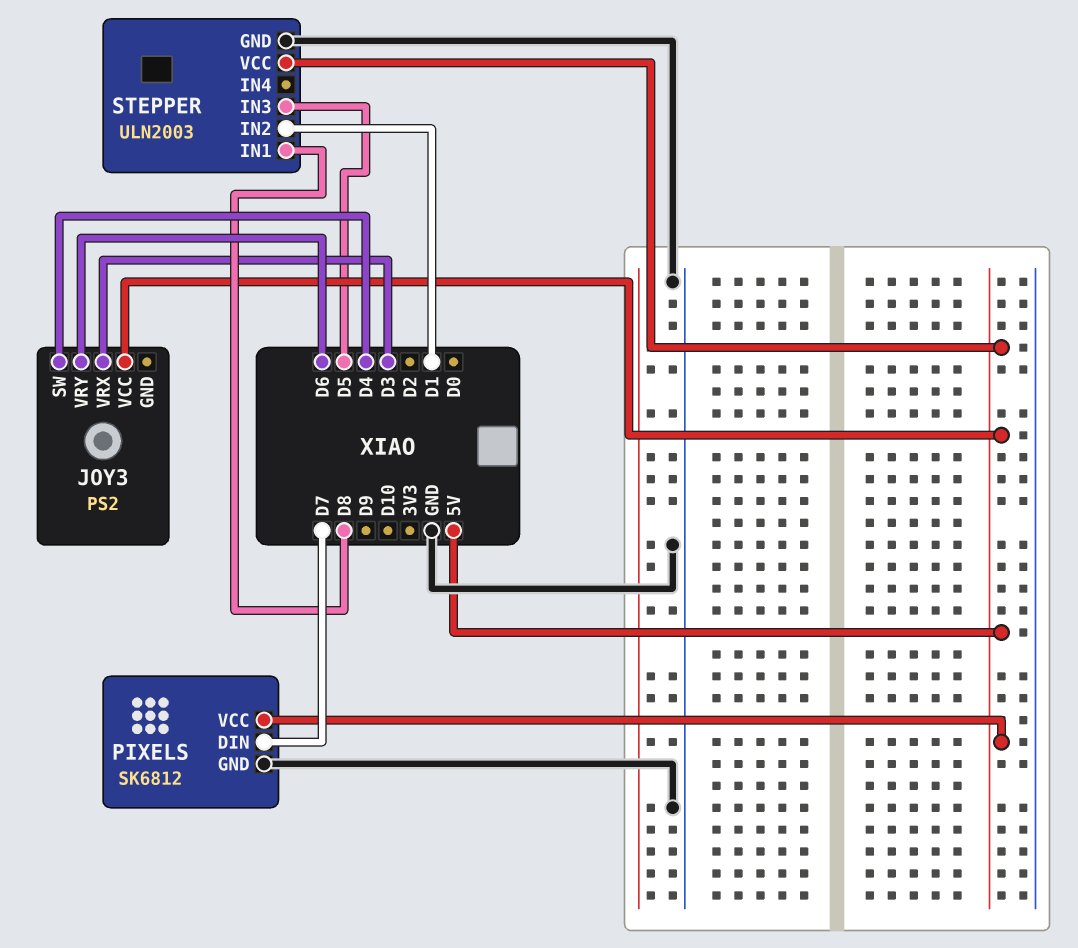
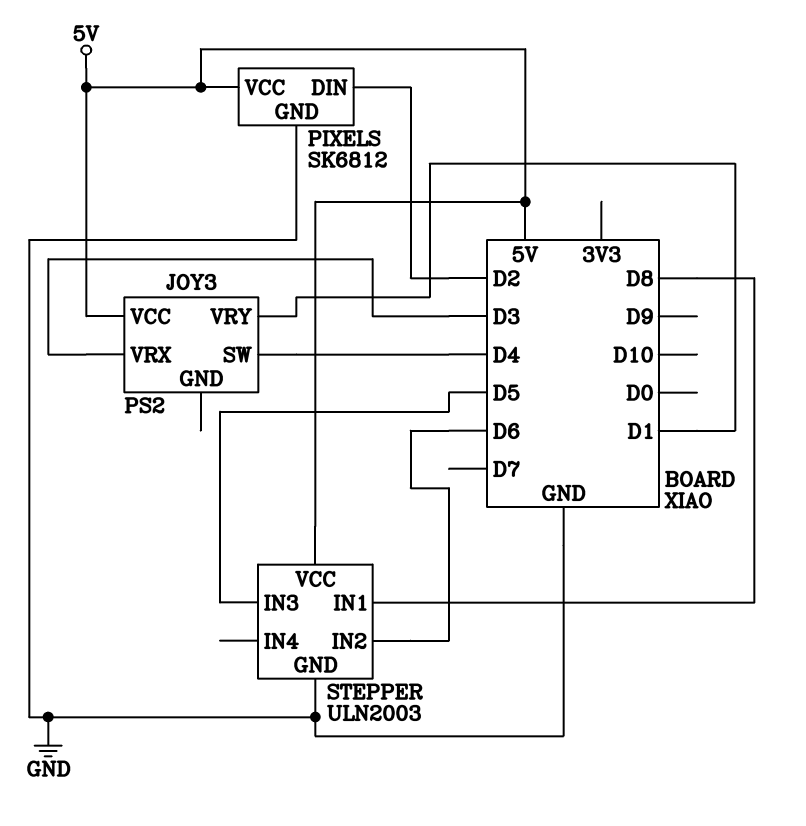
JOY3 pin VRY: D6 -> D1
PIXELS pin DIN: D7 -> D2
STEPPER pin IN2: D1 -> D6

